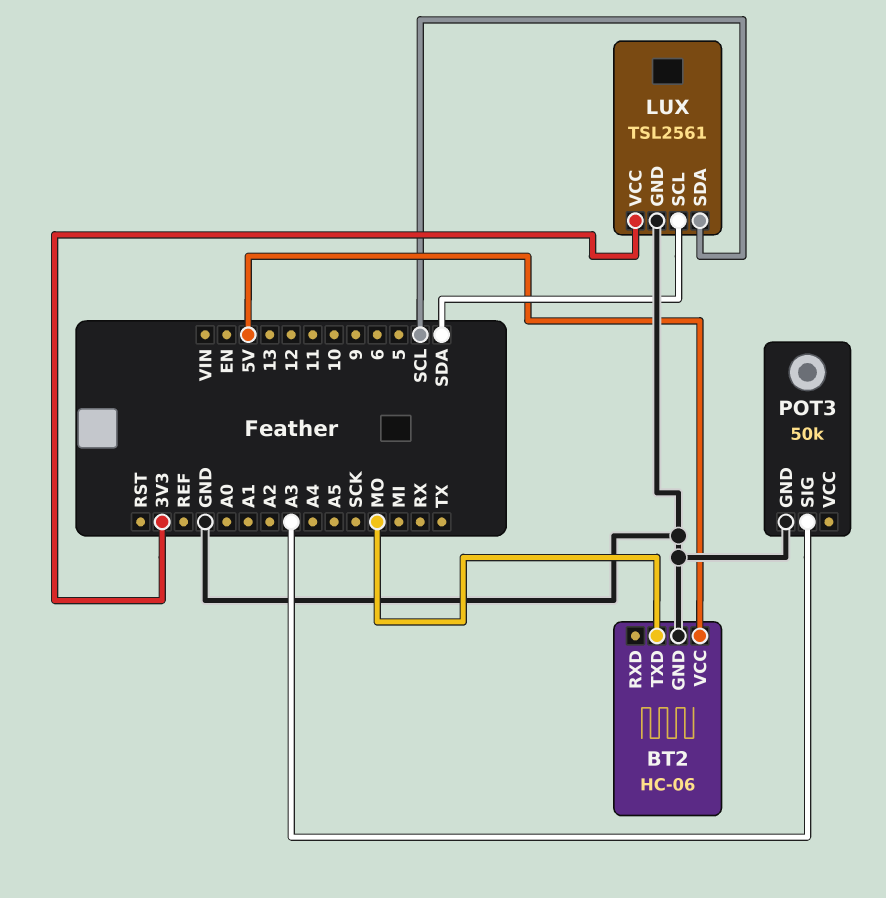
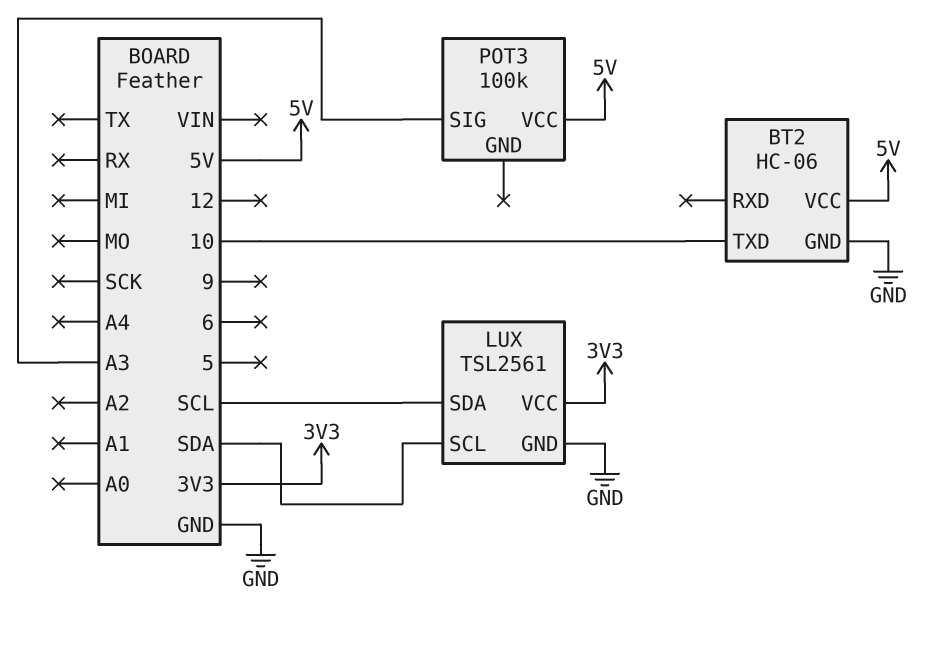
BT2 pin TXD: MO -> 10
POT3: 50k -> 100k
POT3 pin GND: GND -> none
POT3 pin VCC: none -> 5V

